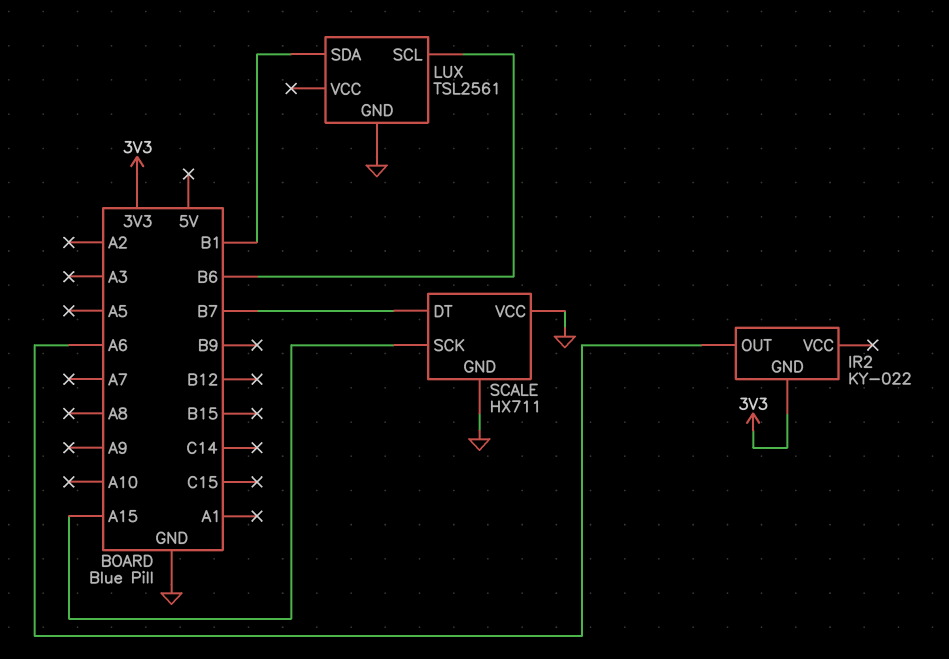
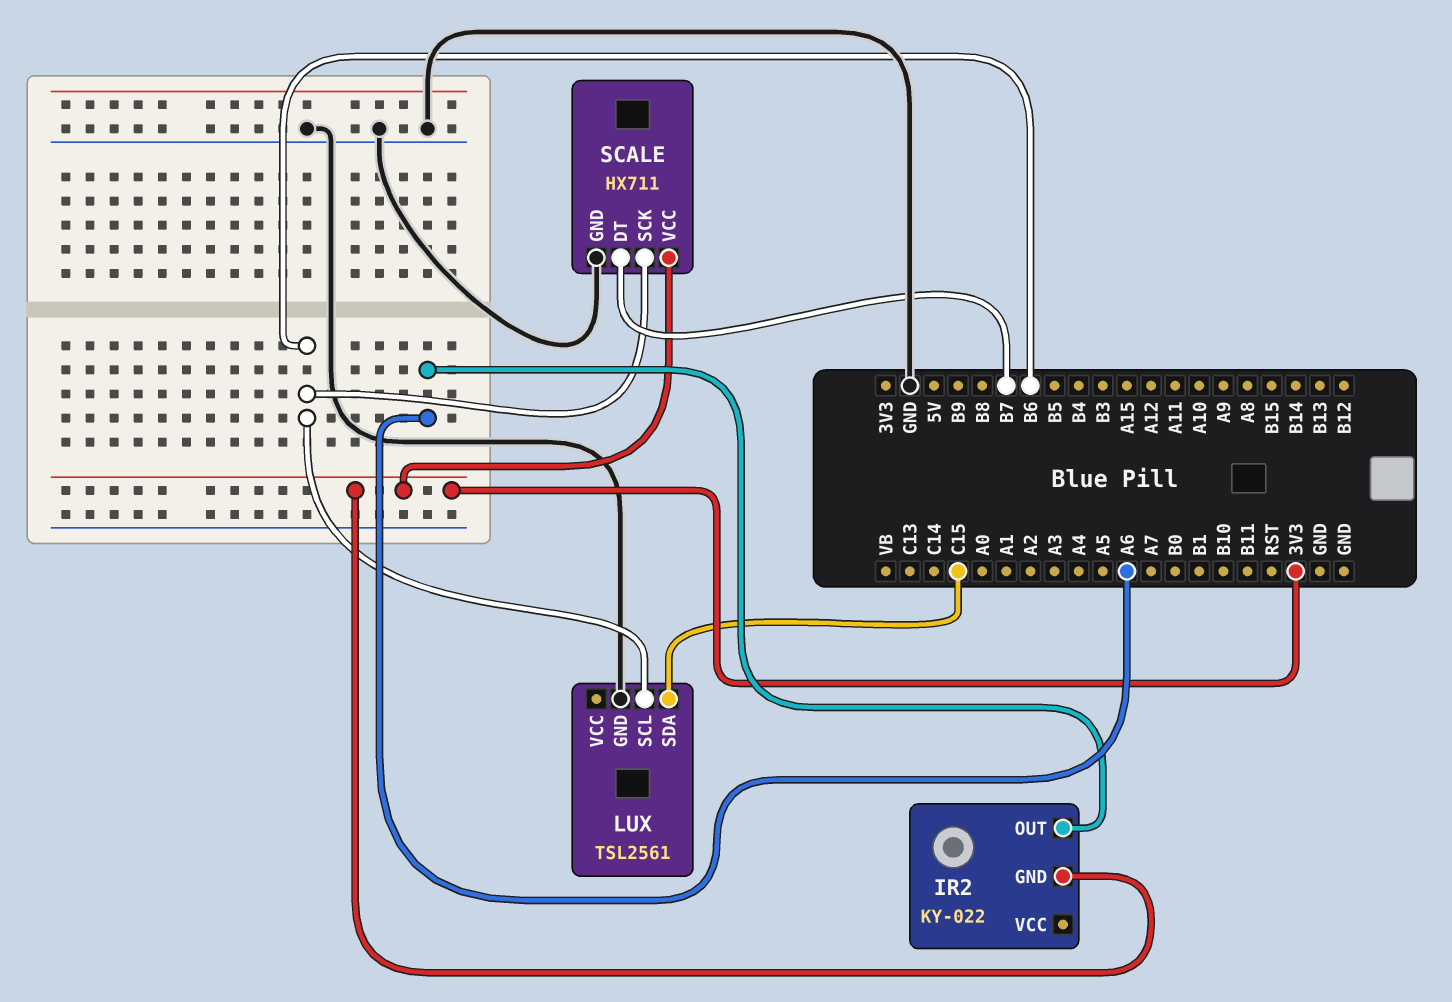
LUX pin SDA: B1 -> C15
SCALE pin SCK: A15 -> B6
SCALE pin VCC: GND -> 3V3

